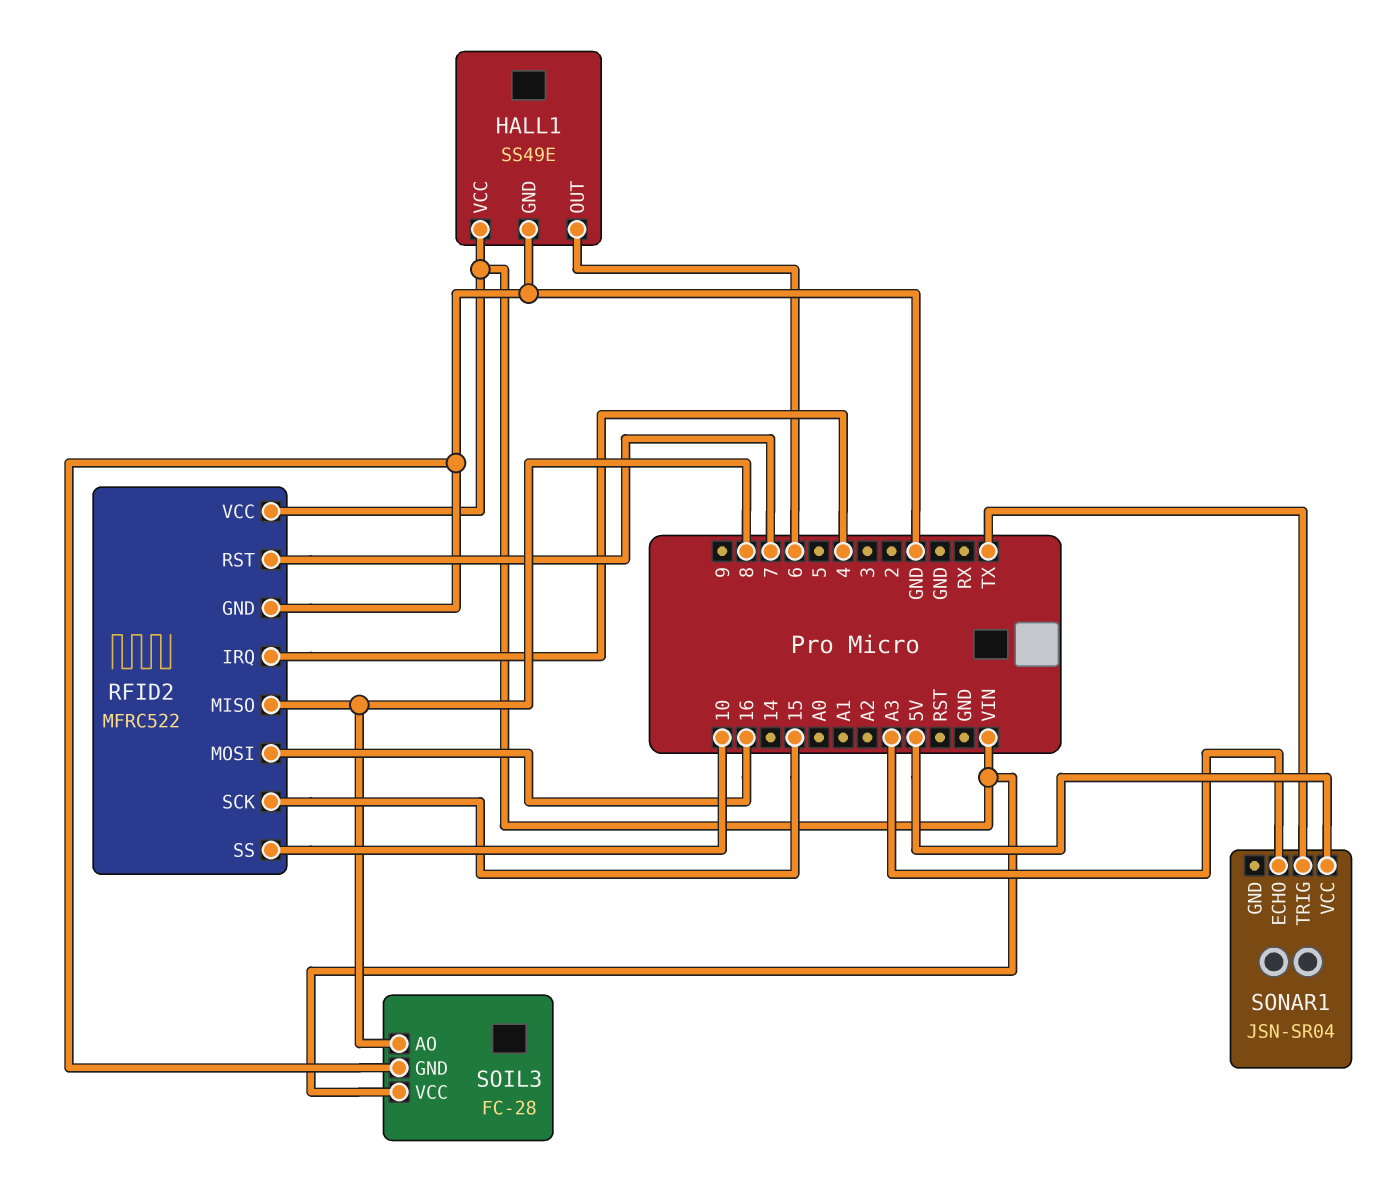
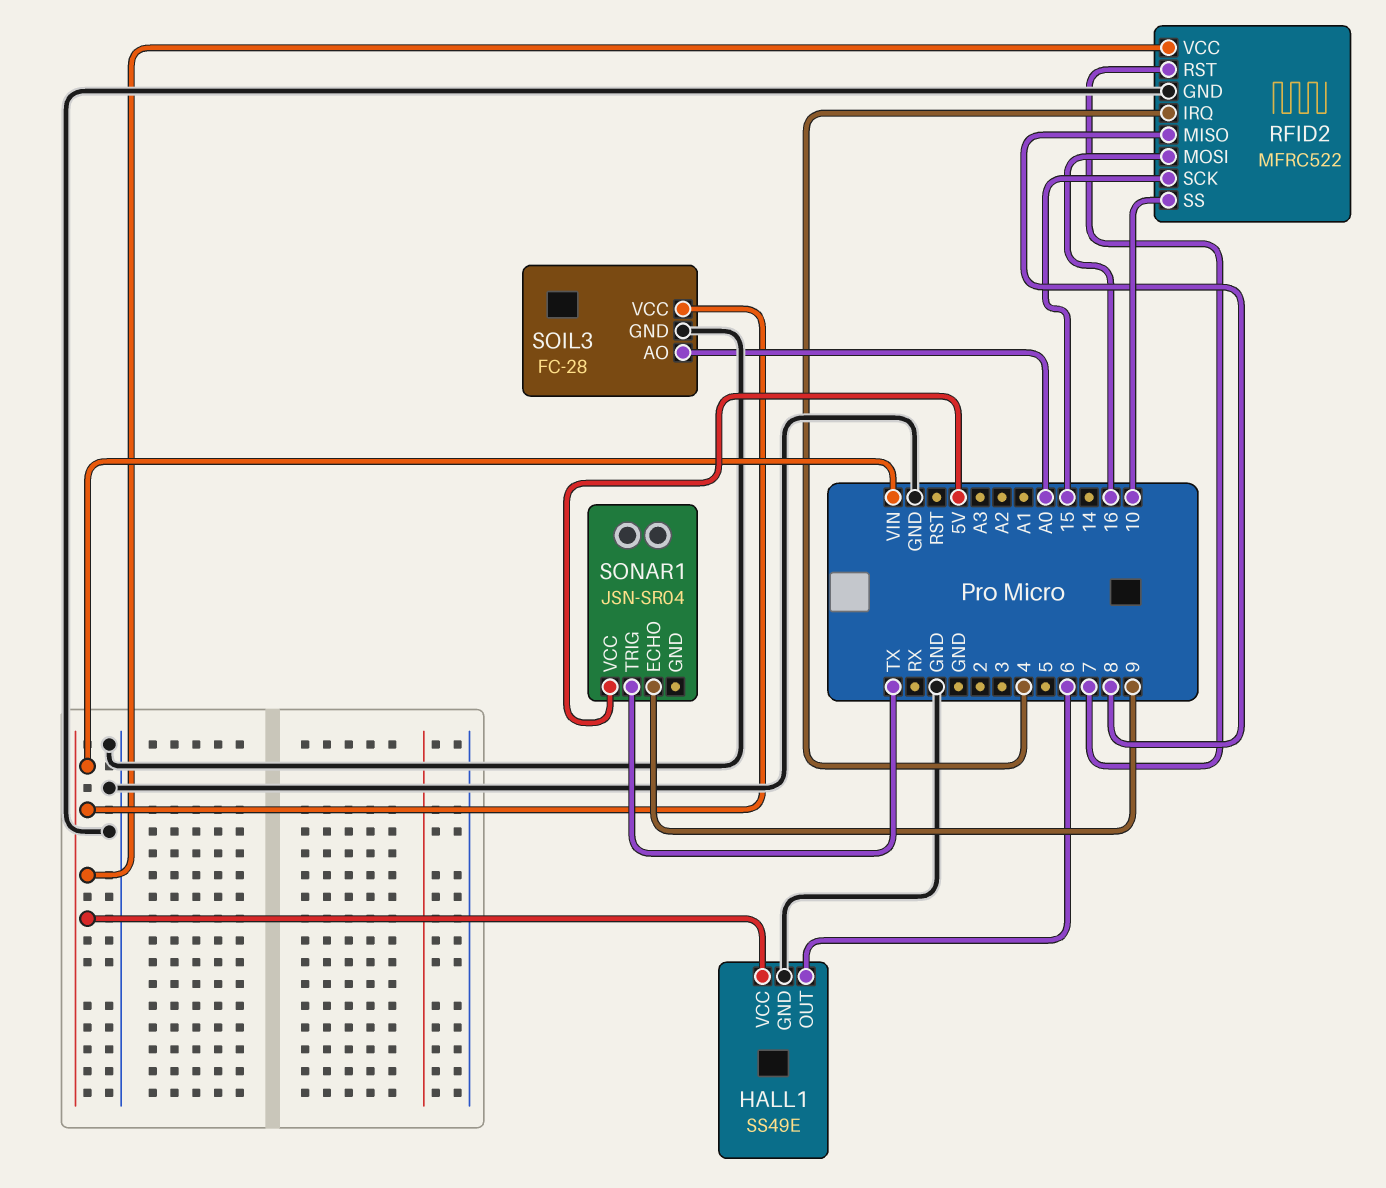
SOIL3 pin AO: 8 -> A0
SONAR1 pin ECHO: A3 -> 9

